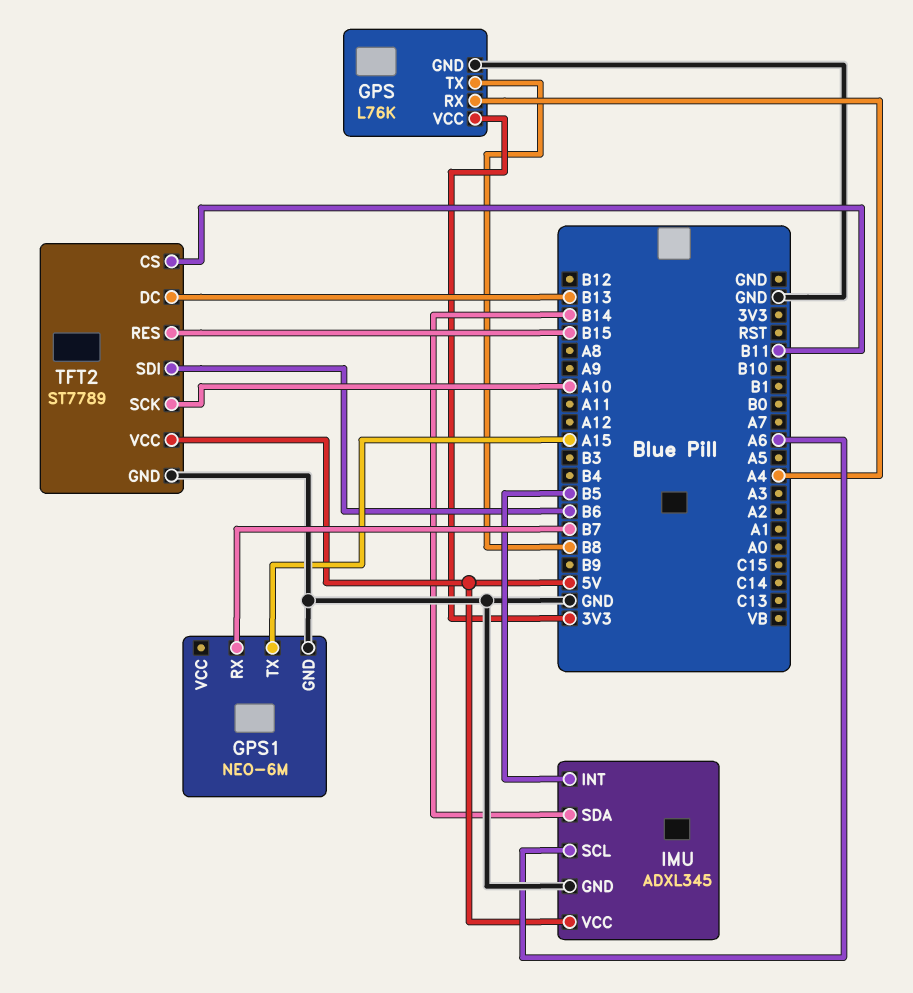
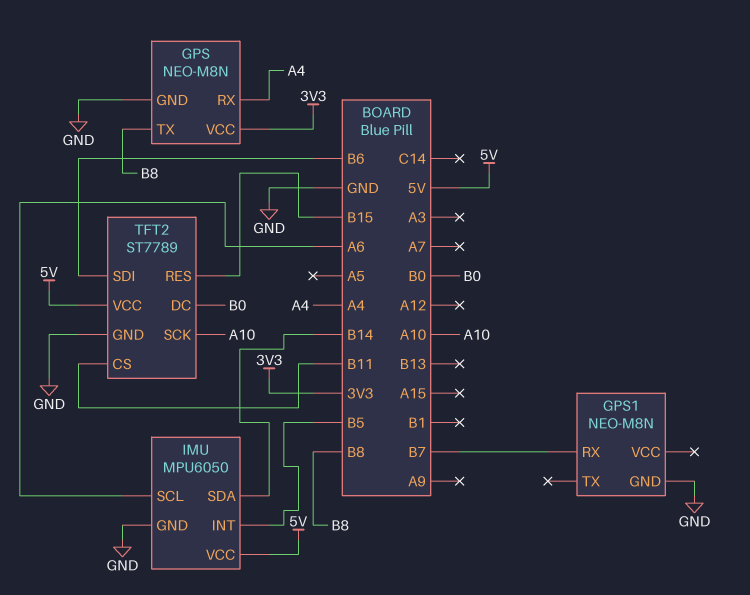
GPS: L76K -> NEO-M8N
GPS1: NEO-6M -> NEO-M8N
GPS1 pin TX: A15 -> none
IMU: ADXL345 -> MPU6050
TFT2 pin DC: B13 -> B0

